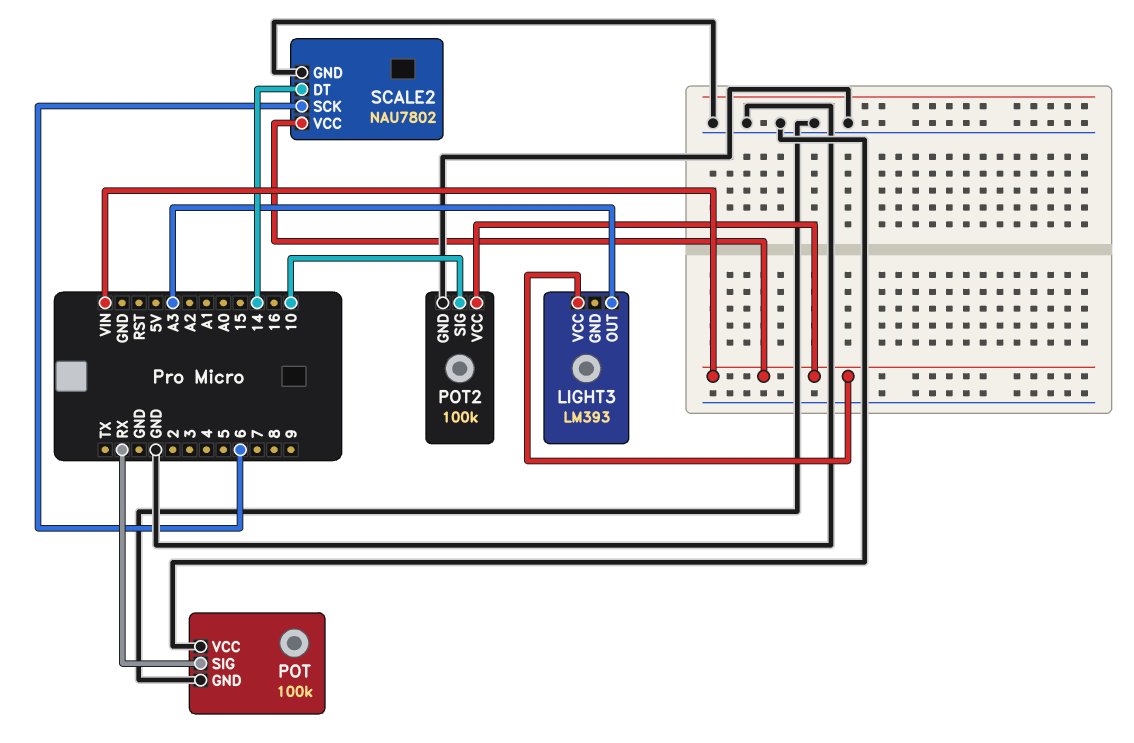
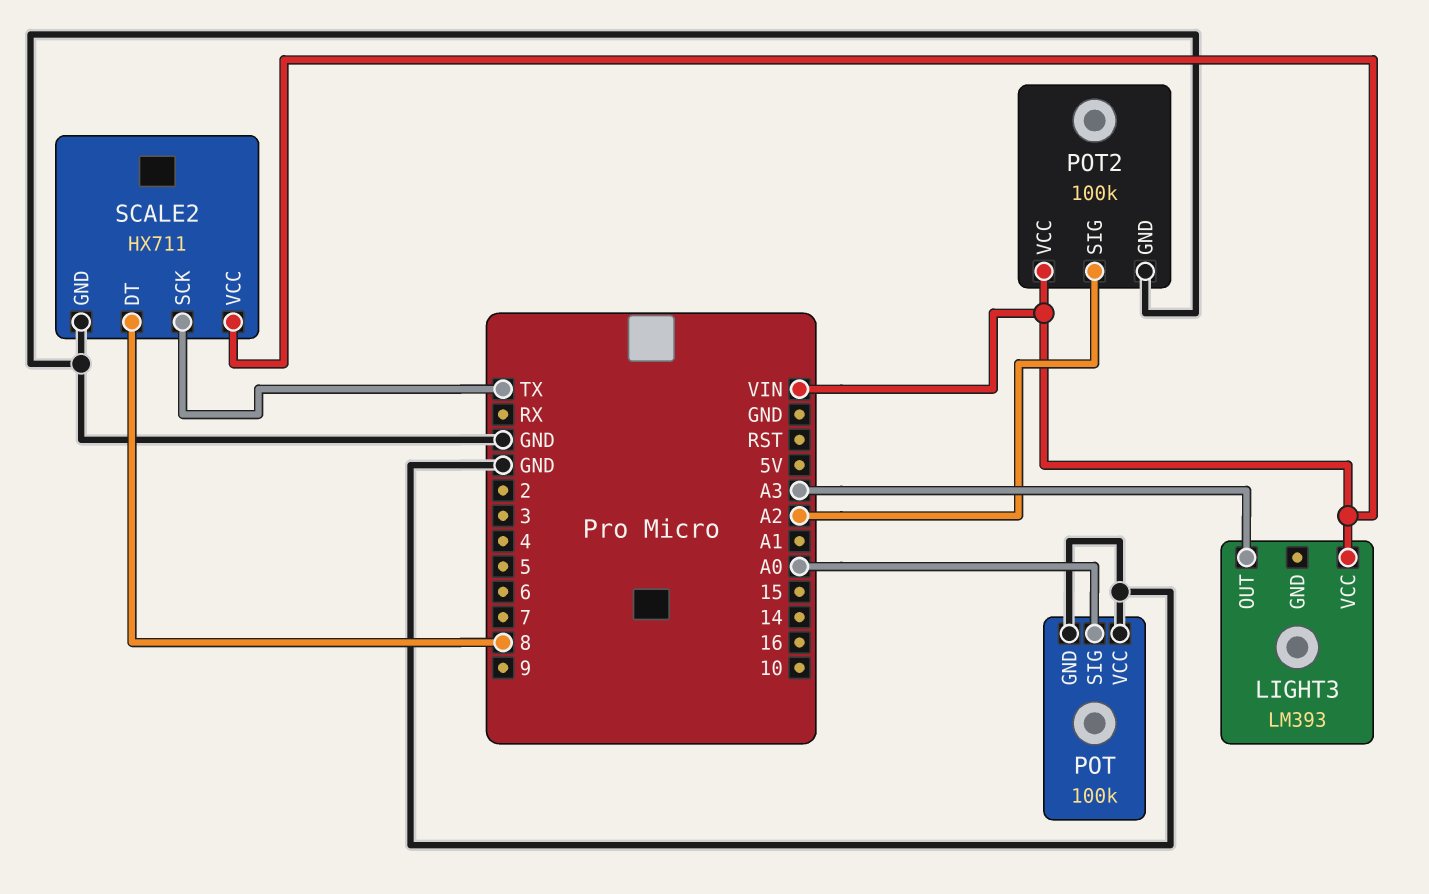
POT pin SIG: RX -> A0
POT2 pin SIG: 10 -> A2
SCALE2: NAU7802 -> HX711
SCALE2 pin DT: 14 -> 8
SCALE2 pin SCK: 6 -> TX

